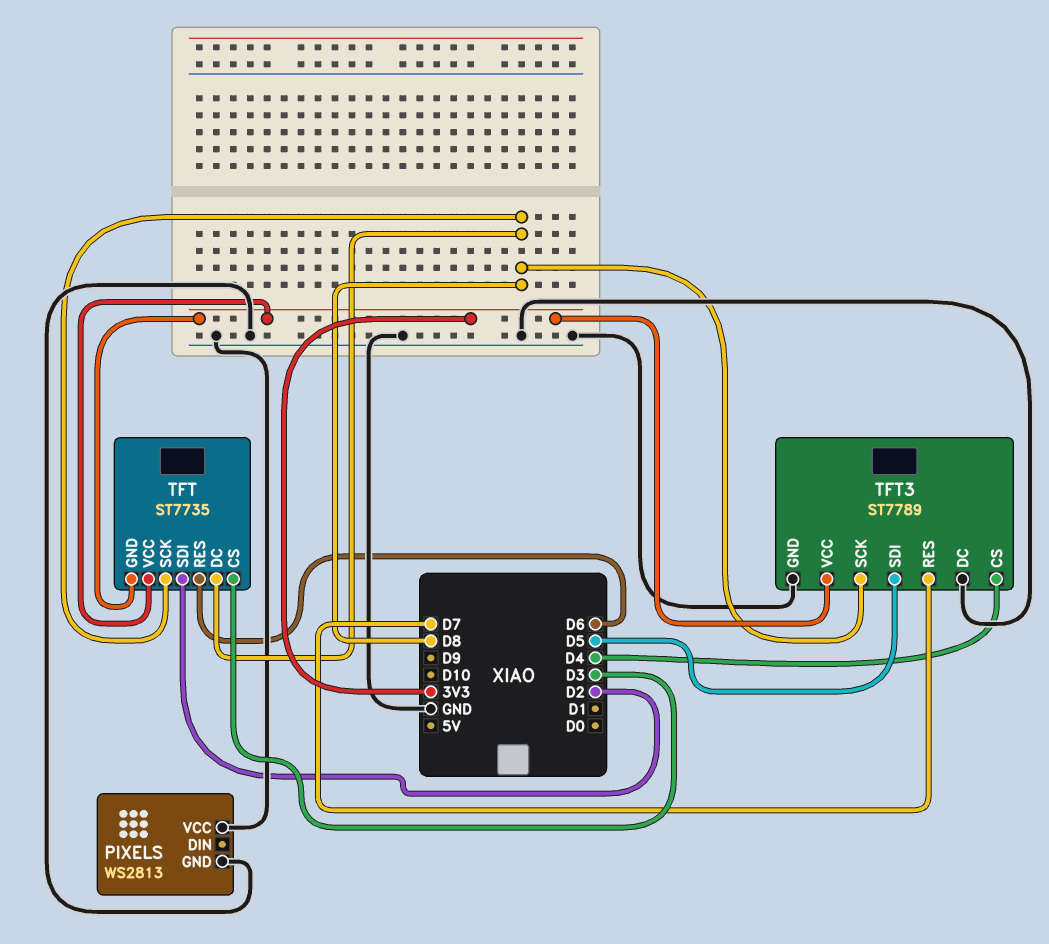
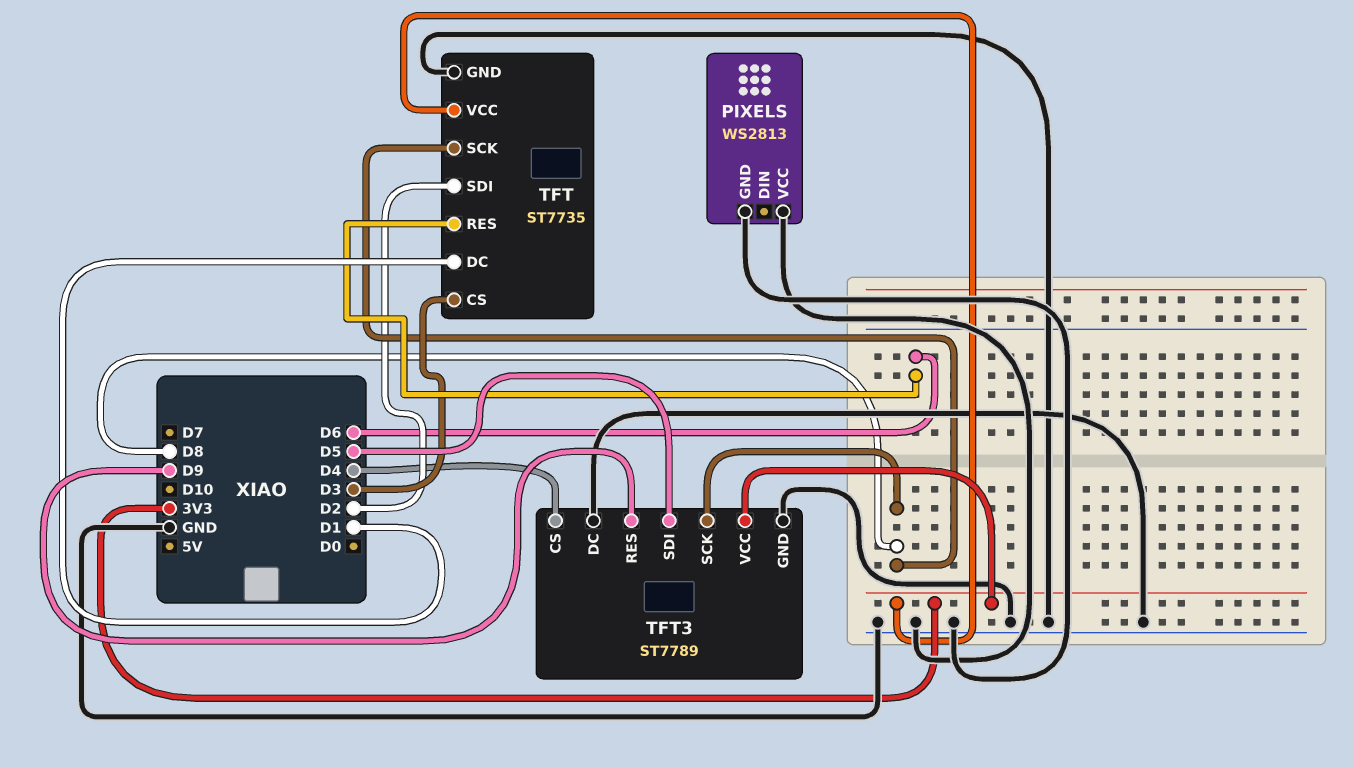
TFT pin DC: D8 -> D1
TFT pin GND: 3V3 -> GND
TFT3 pin RES: D7 -> D9

